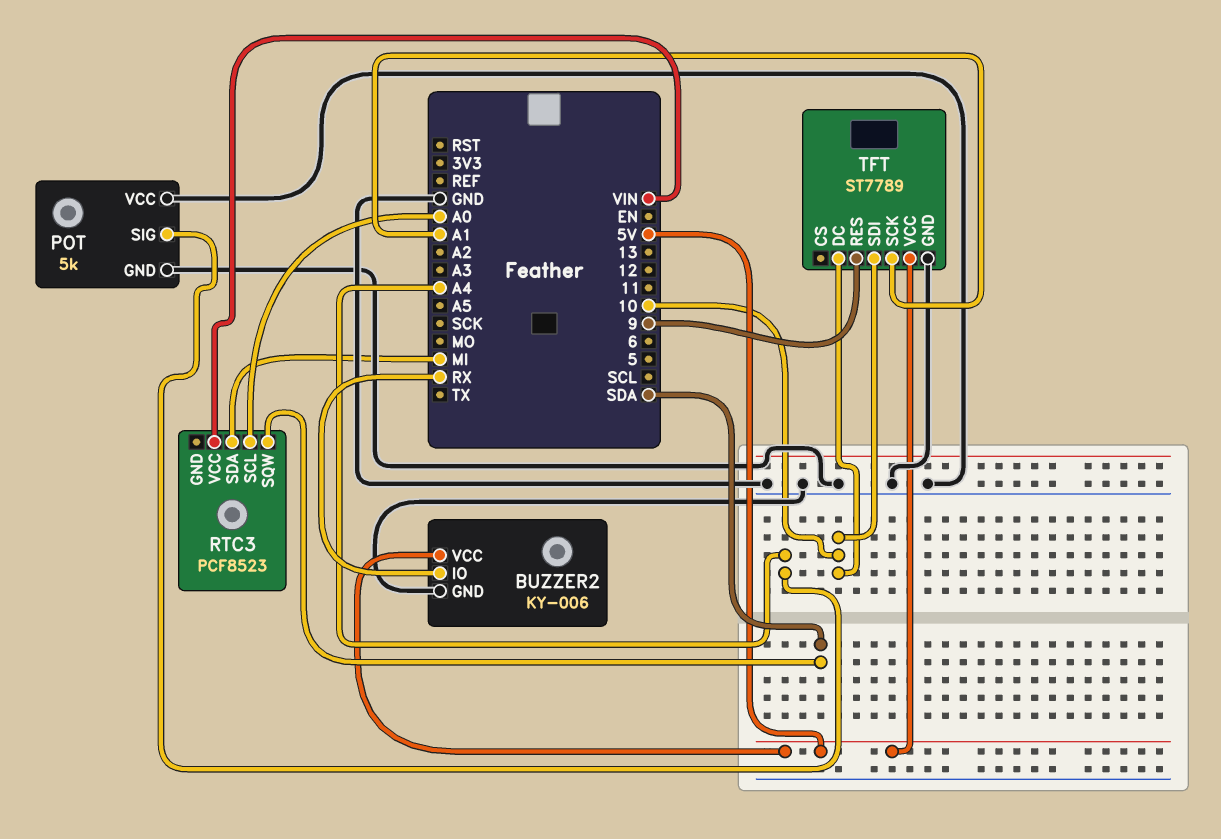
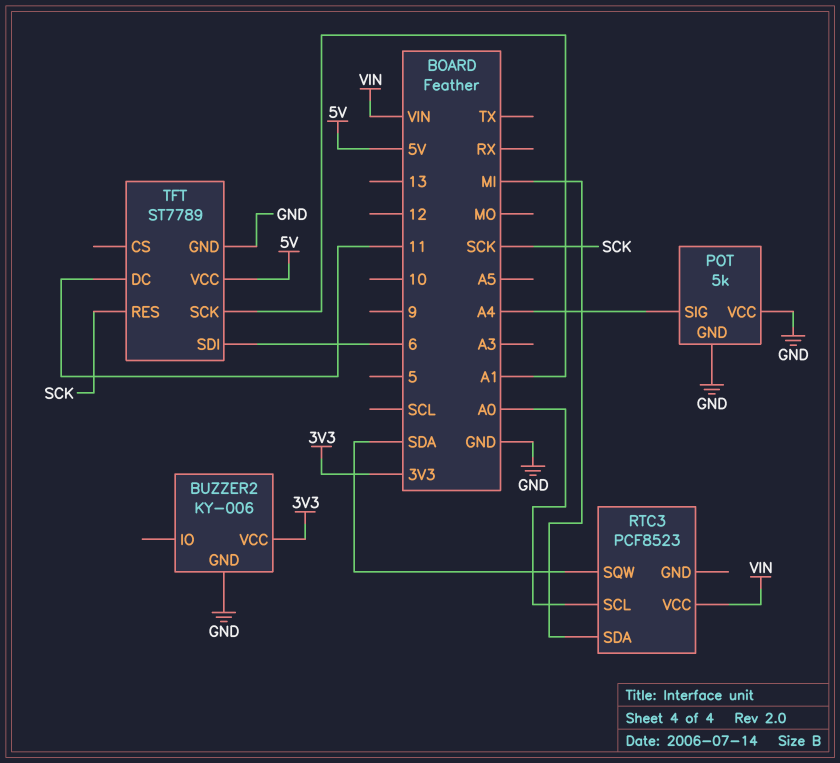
BUZZER2 pin IO: RX -> none
BUZZER2 pin VCC: 5V -> 3V3
TFT pin DC: 10 -> 11
TFT pin RES: 9 -> SCK
TFT pin SDI: 10 -> 6

